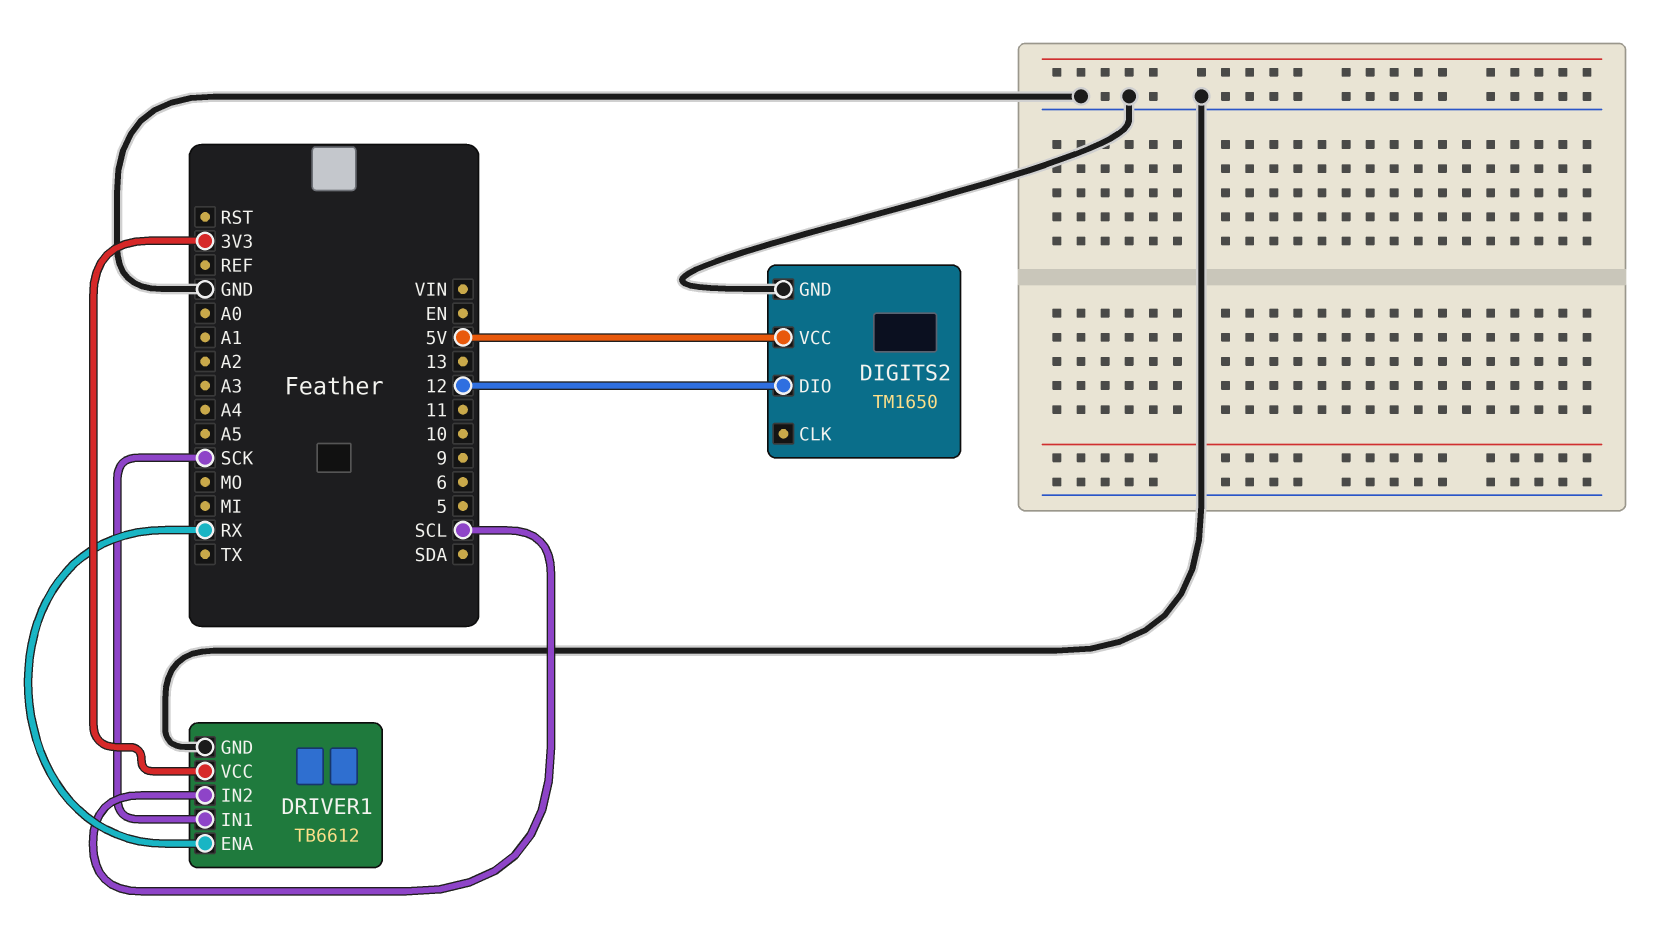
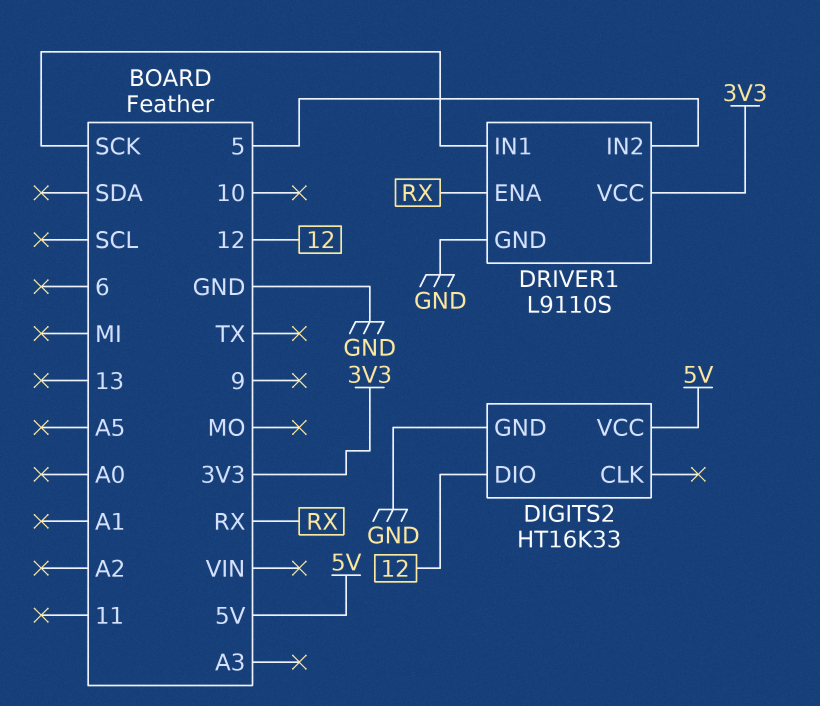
DIGITS2: TM1650 -> HT16K33
DRIVER1: TB6612 -> L9110S
DRIVER1 pin IN2: SCL -> 5

